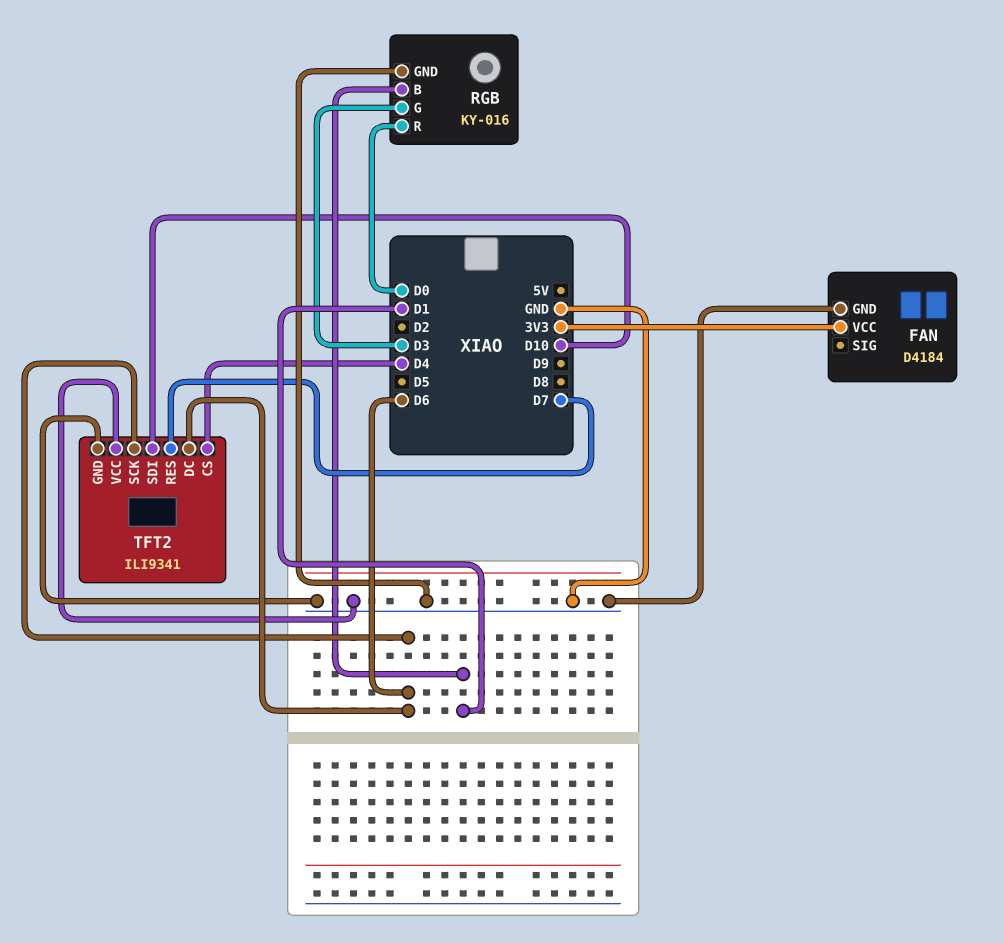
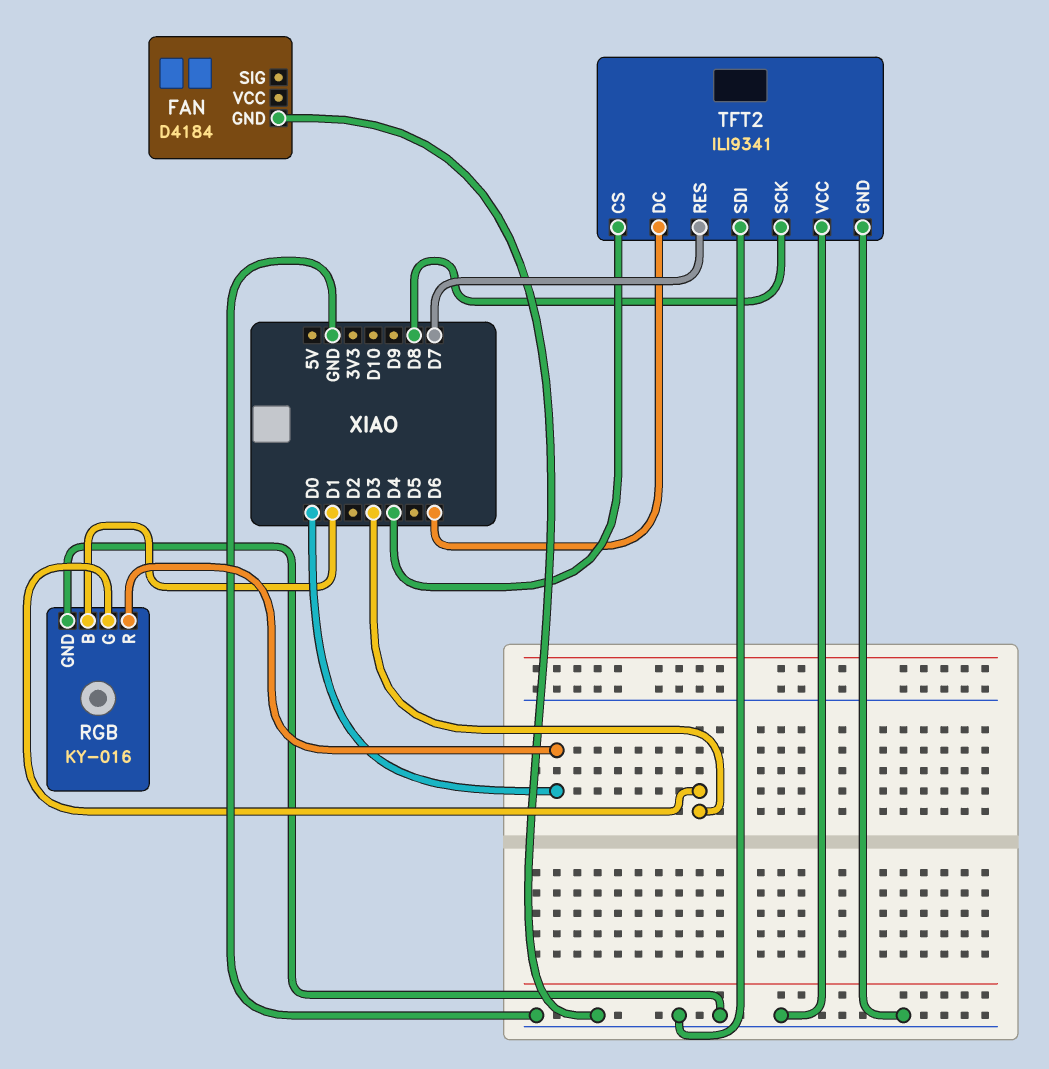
FAN pin VCC: 3V3 -> none
TFT2 pin SCK: D6 -> D8
TFT2 pin SDI: D10 -> GND

